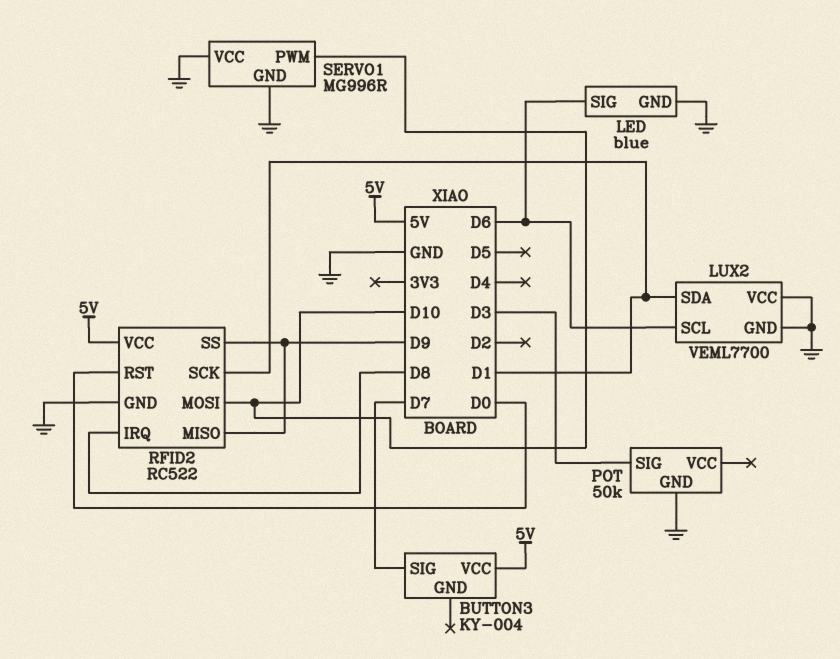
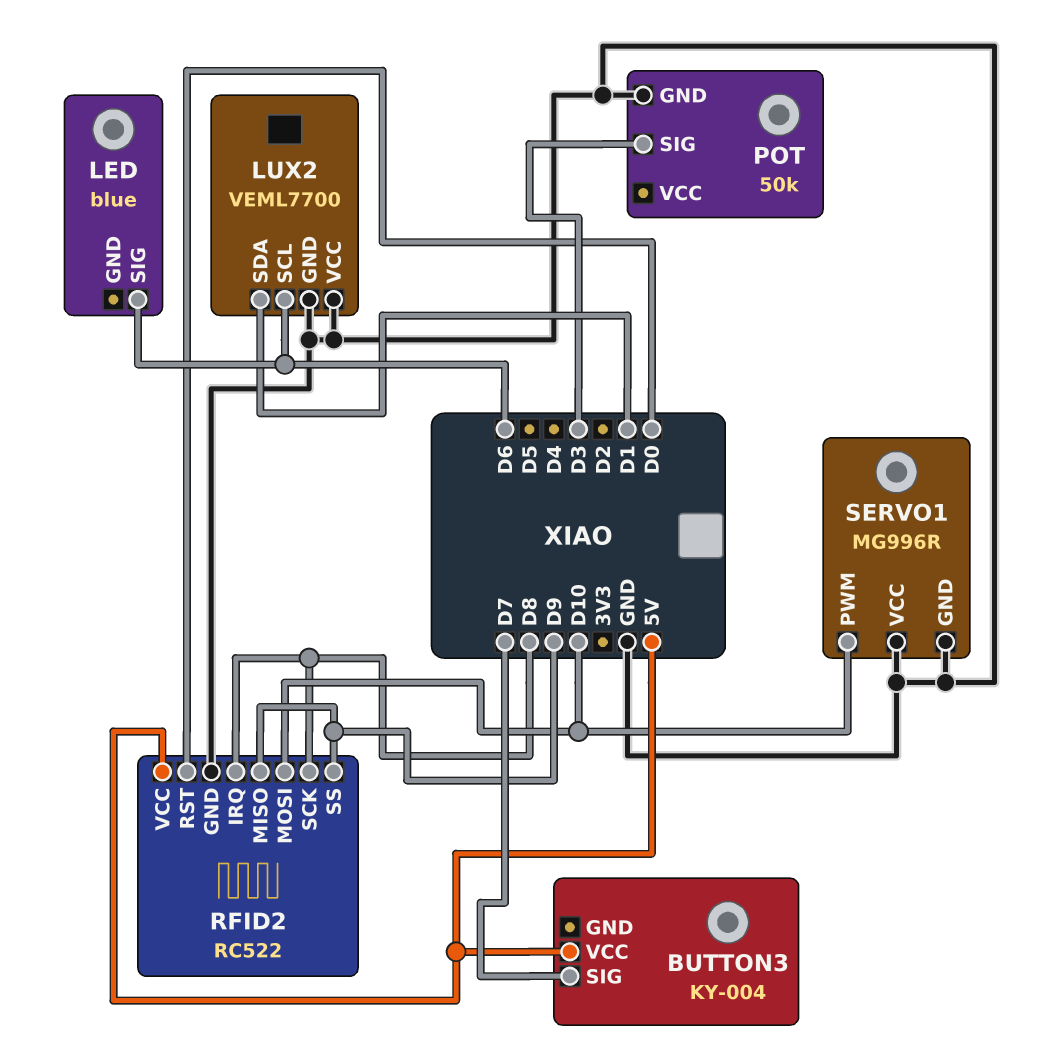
LED pin GND: GND -> none
RFID2 pin SCK: D1 -> D8

